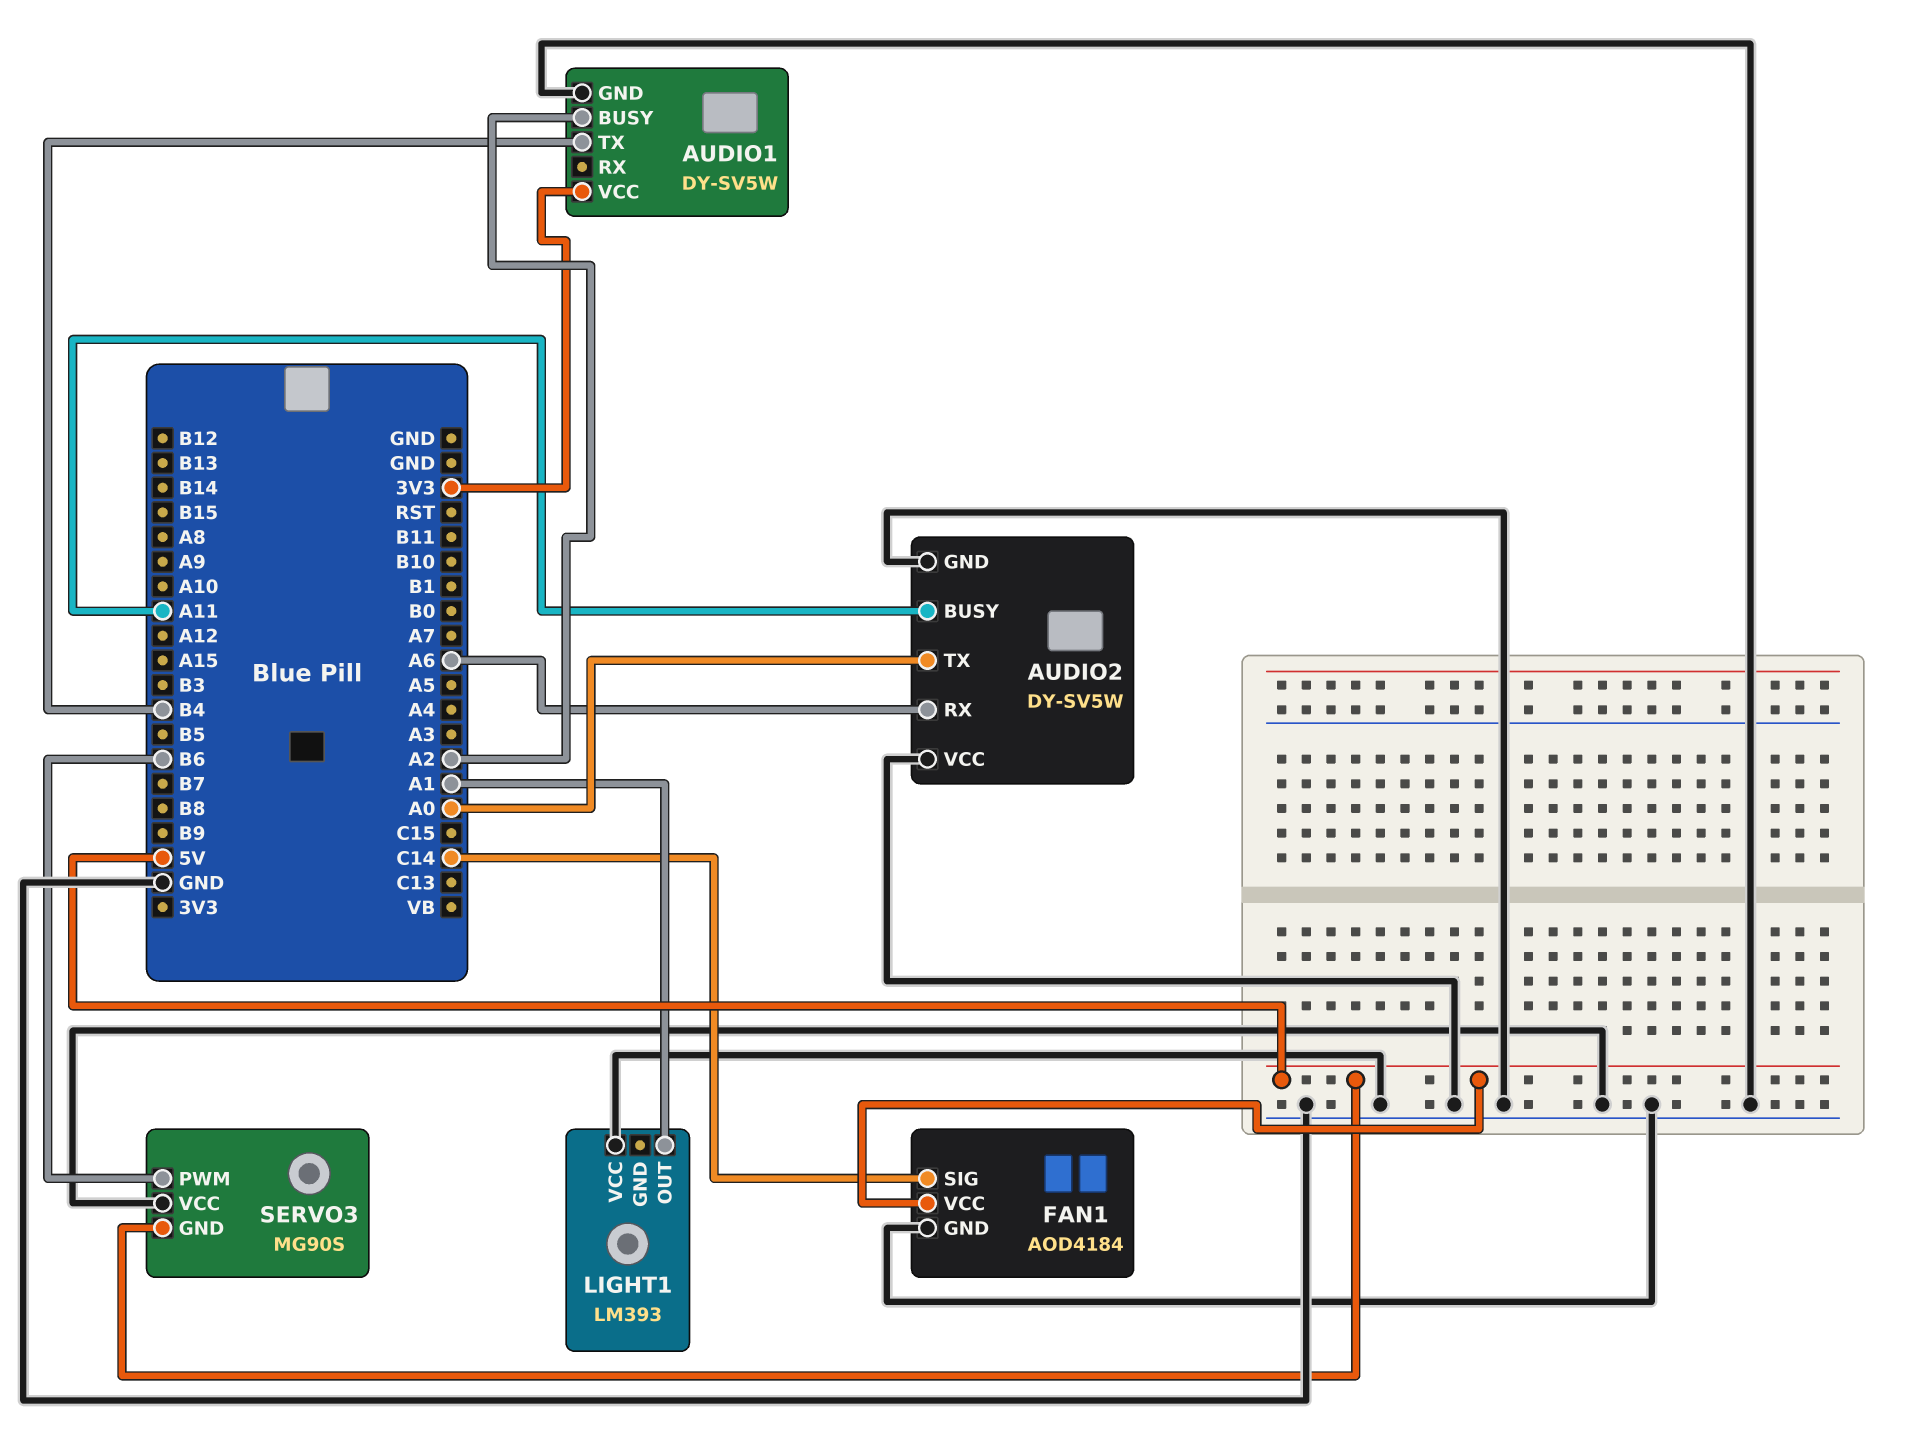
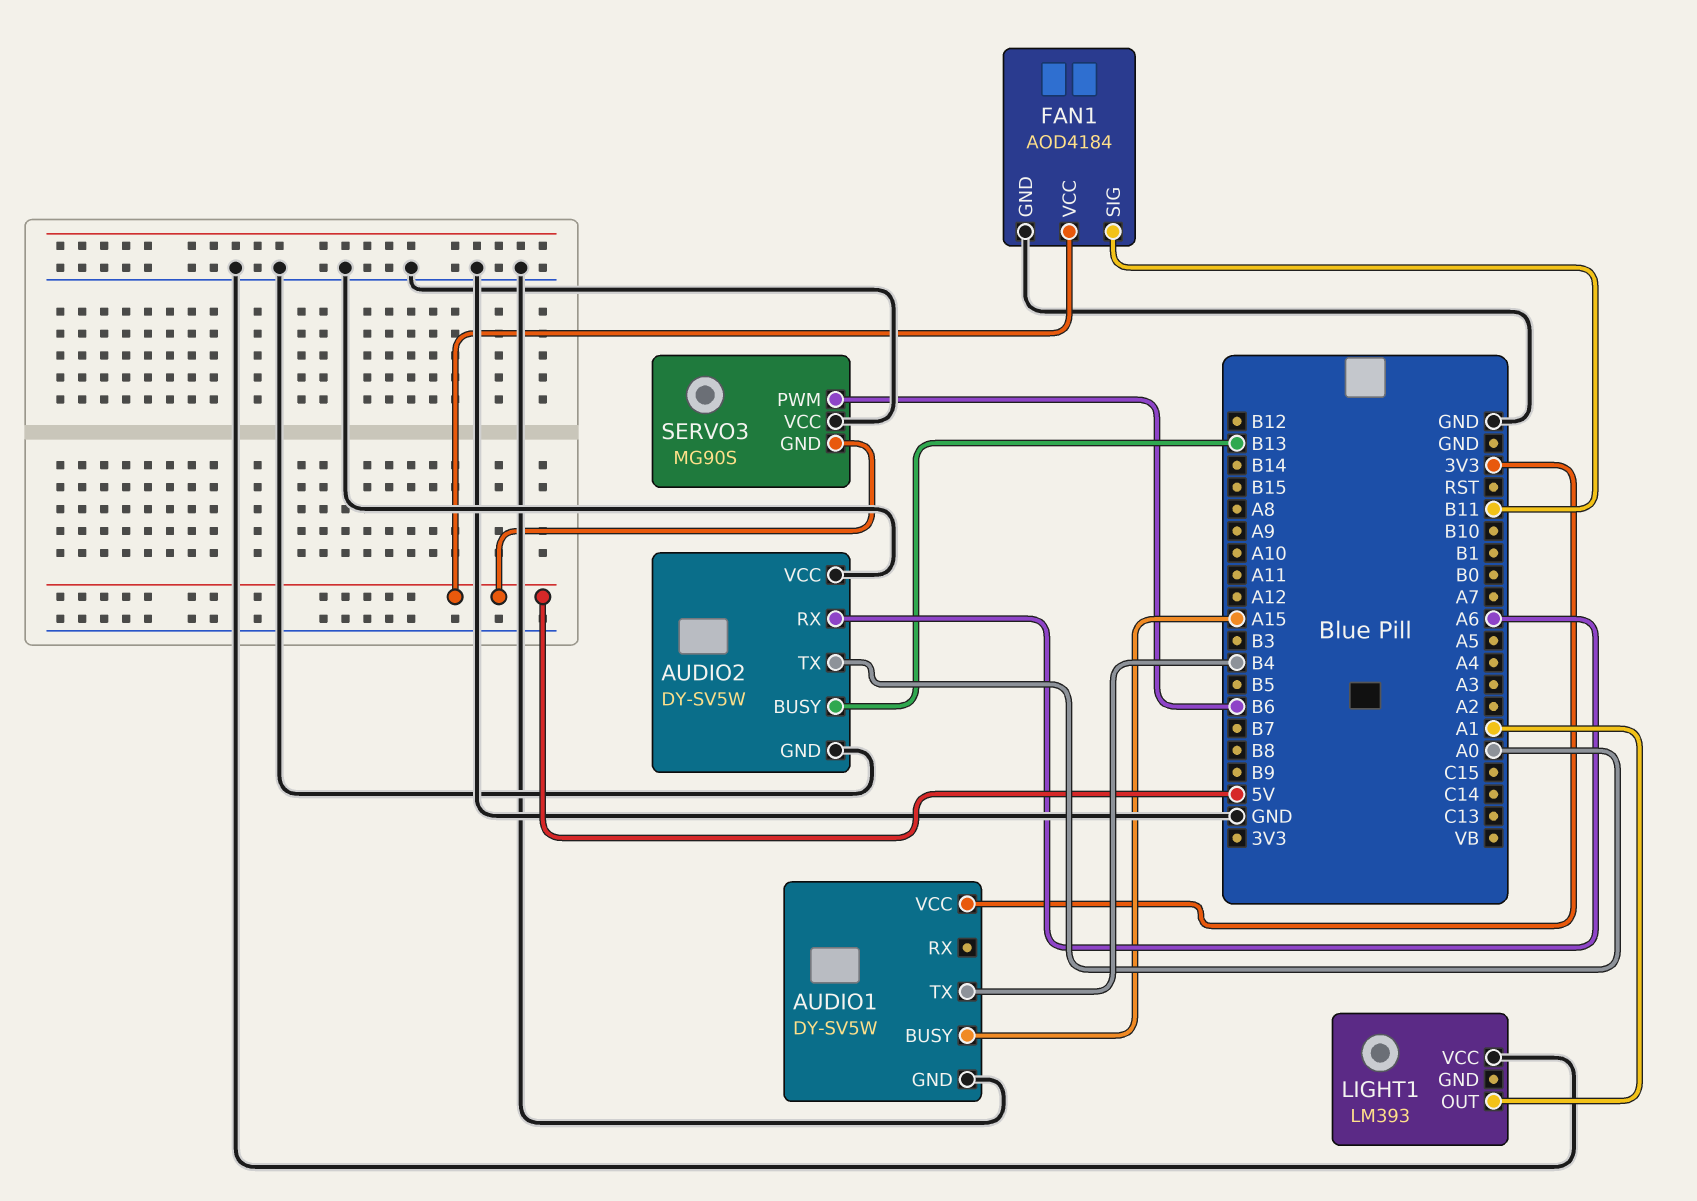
AUDIO1 pin BUSY: A2 -> A15
AUDIO2 pin BUSY: A11 -> B13
FAN1 pin SIG: C14 -> B11

